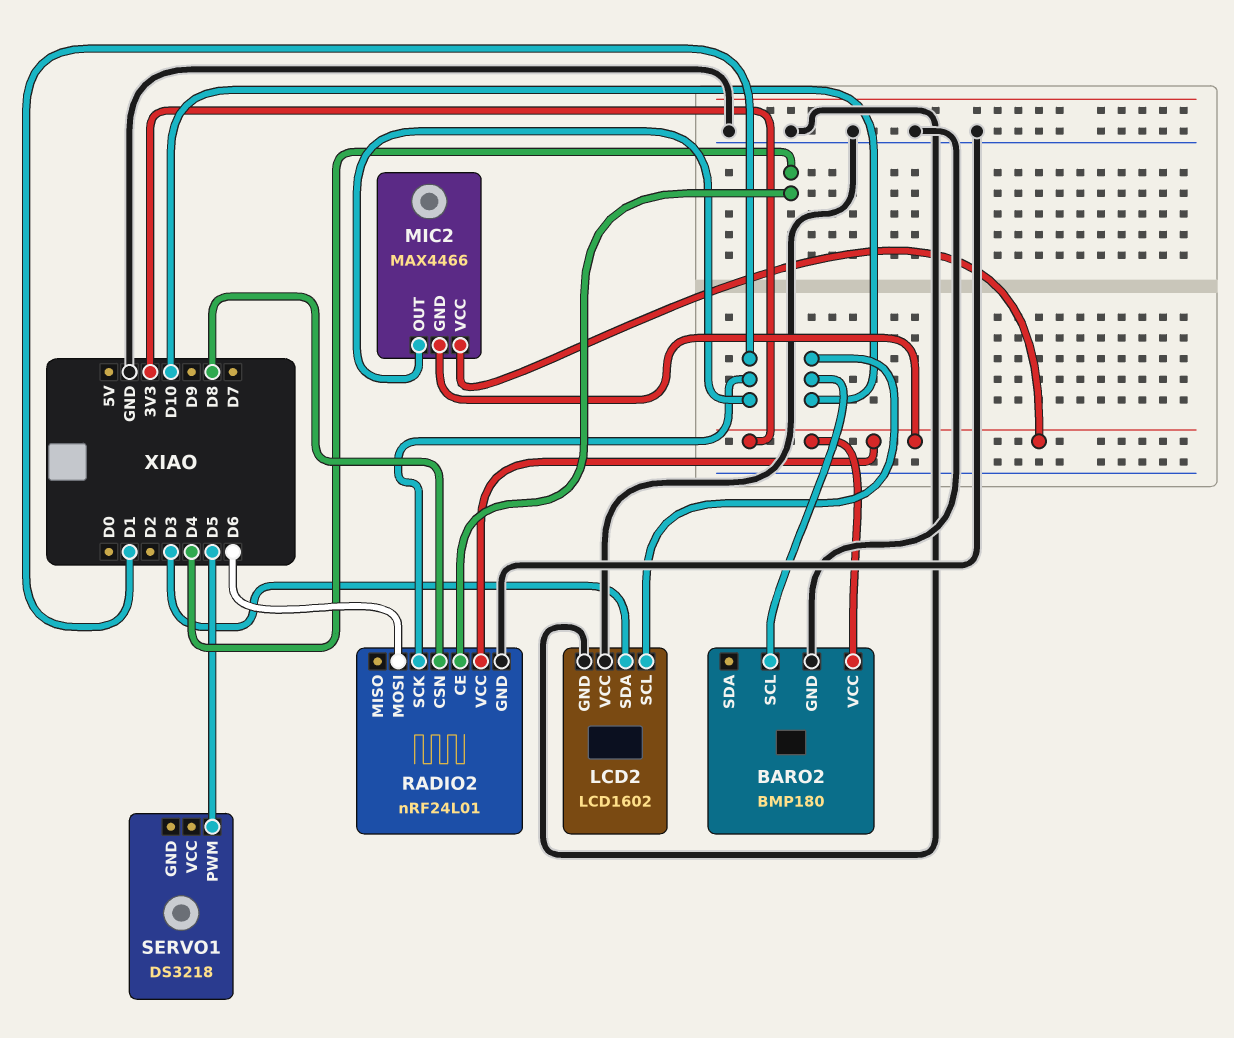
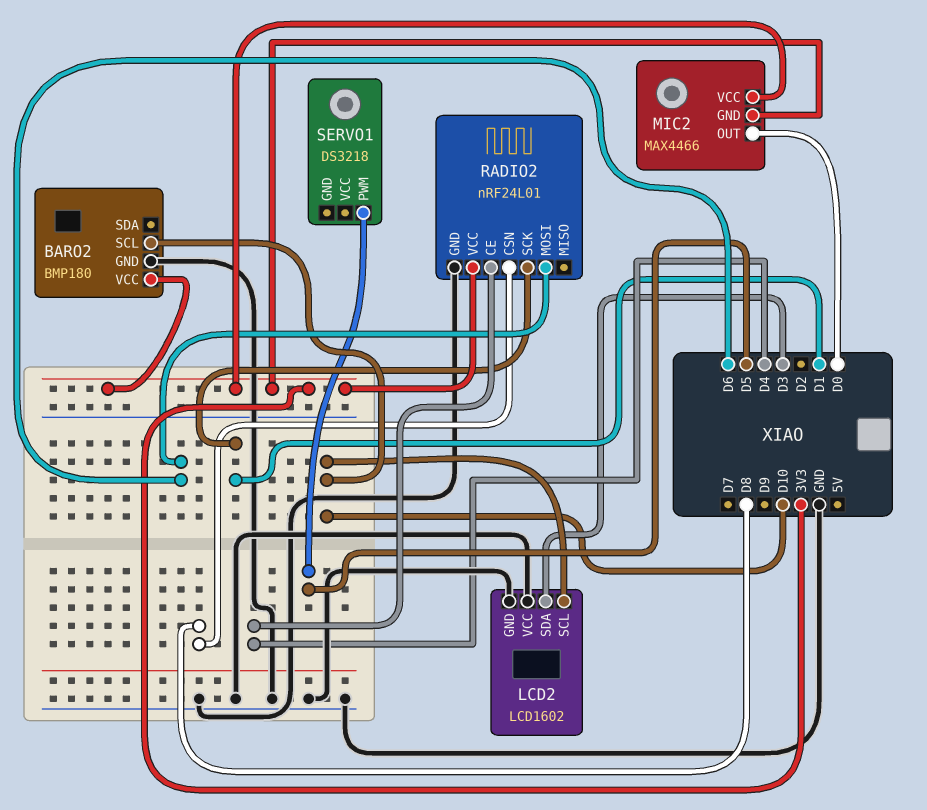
MIC2 pin OUT: D1 -> D0

